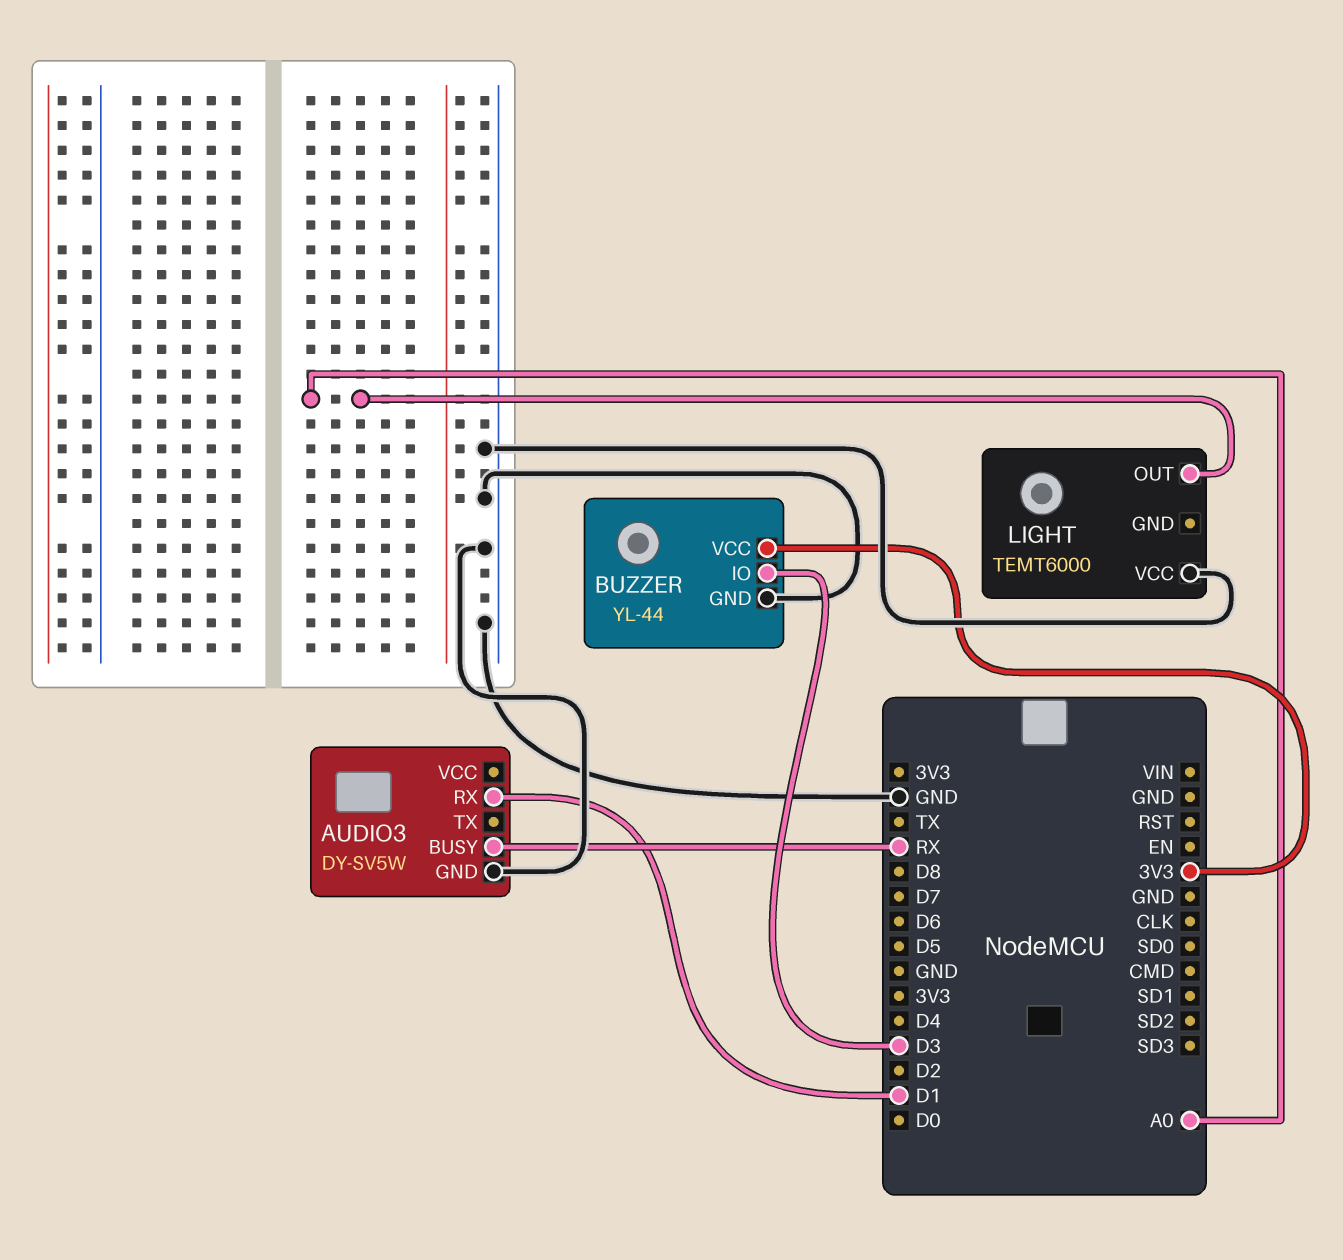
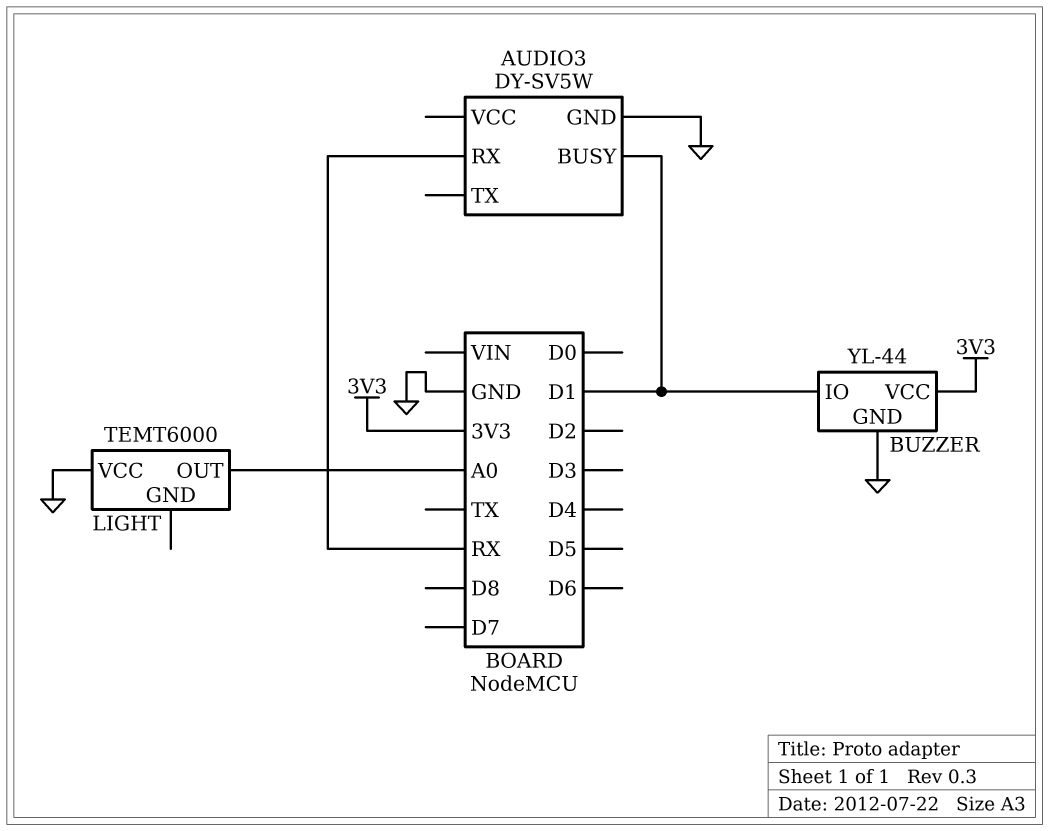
AUDIO3 pin BUSY: RX -> D1
AUDIO3 pin RX: D1 -> RX
BUZZER pin IO: D3 -> D1

